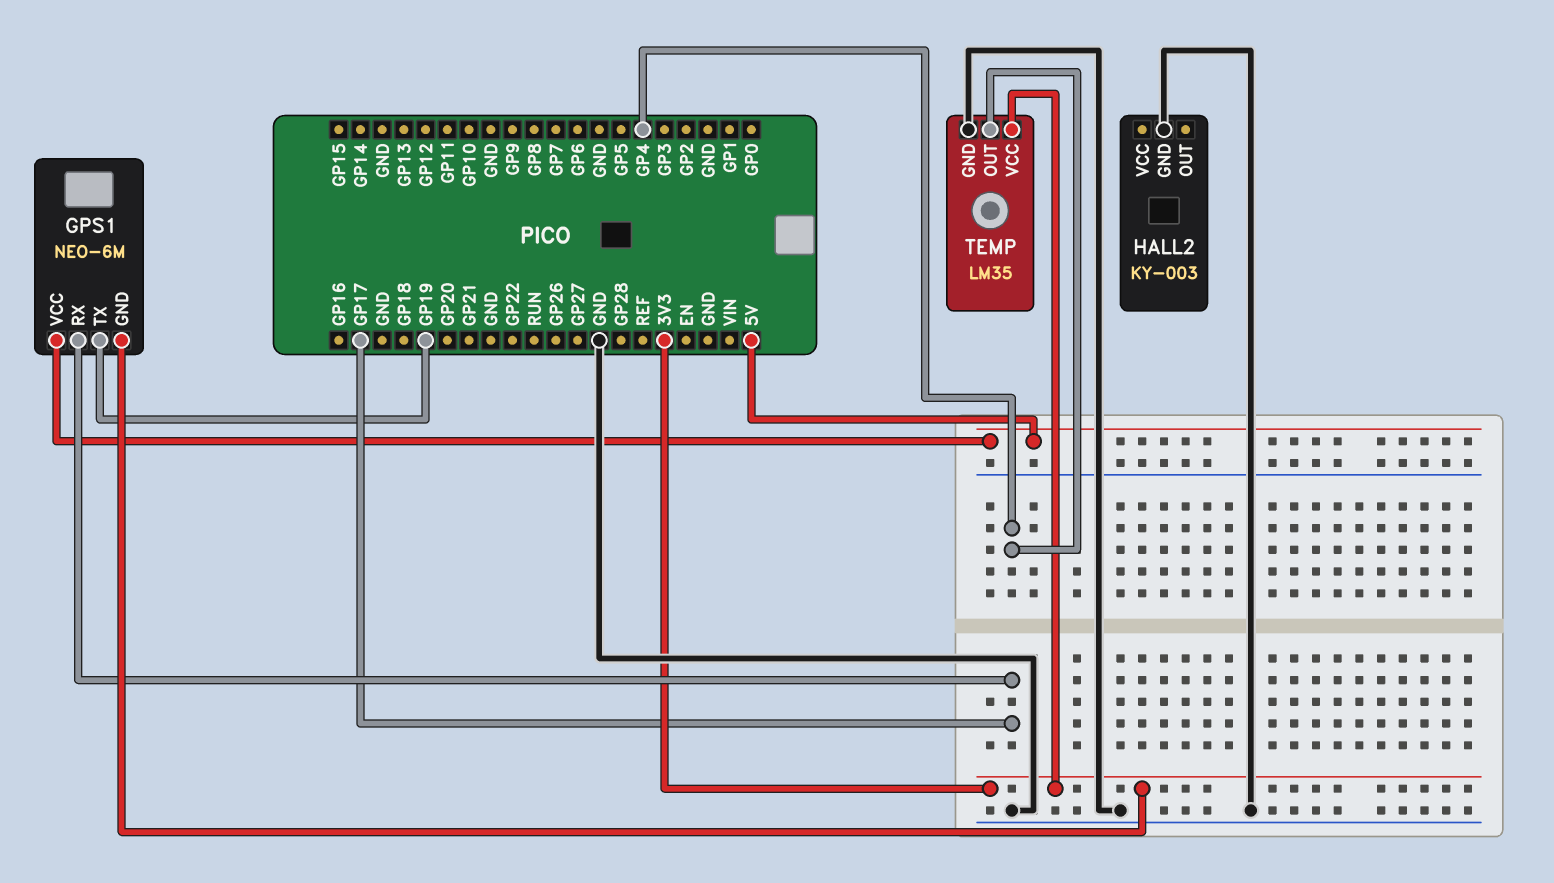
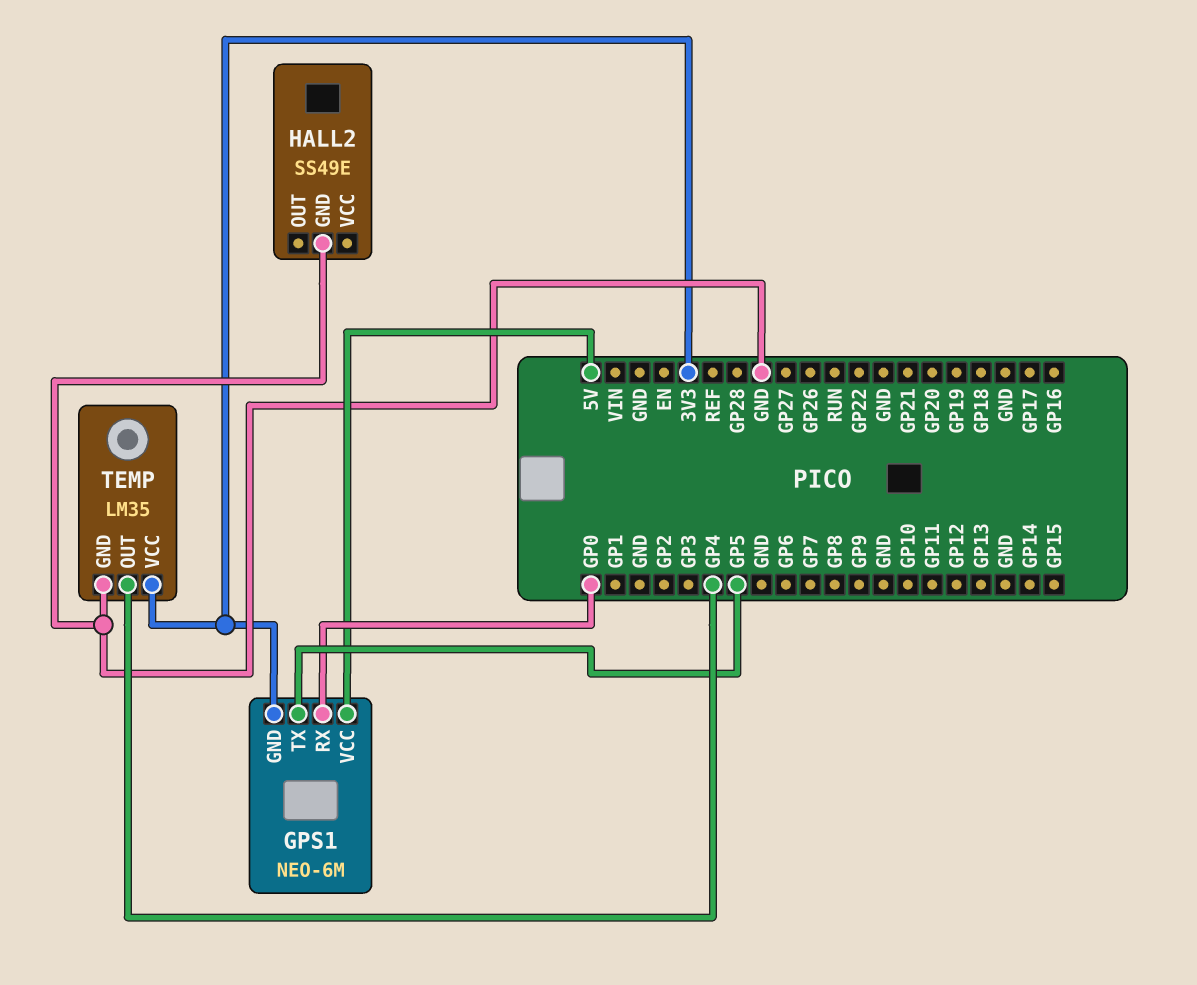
GPS1 pin RX: GP17 -> GP0
GPS1 pin TX: GP19 -> GP5
HALL2: KY-003 -> SS49E

